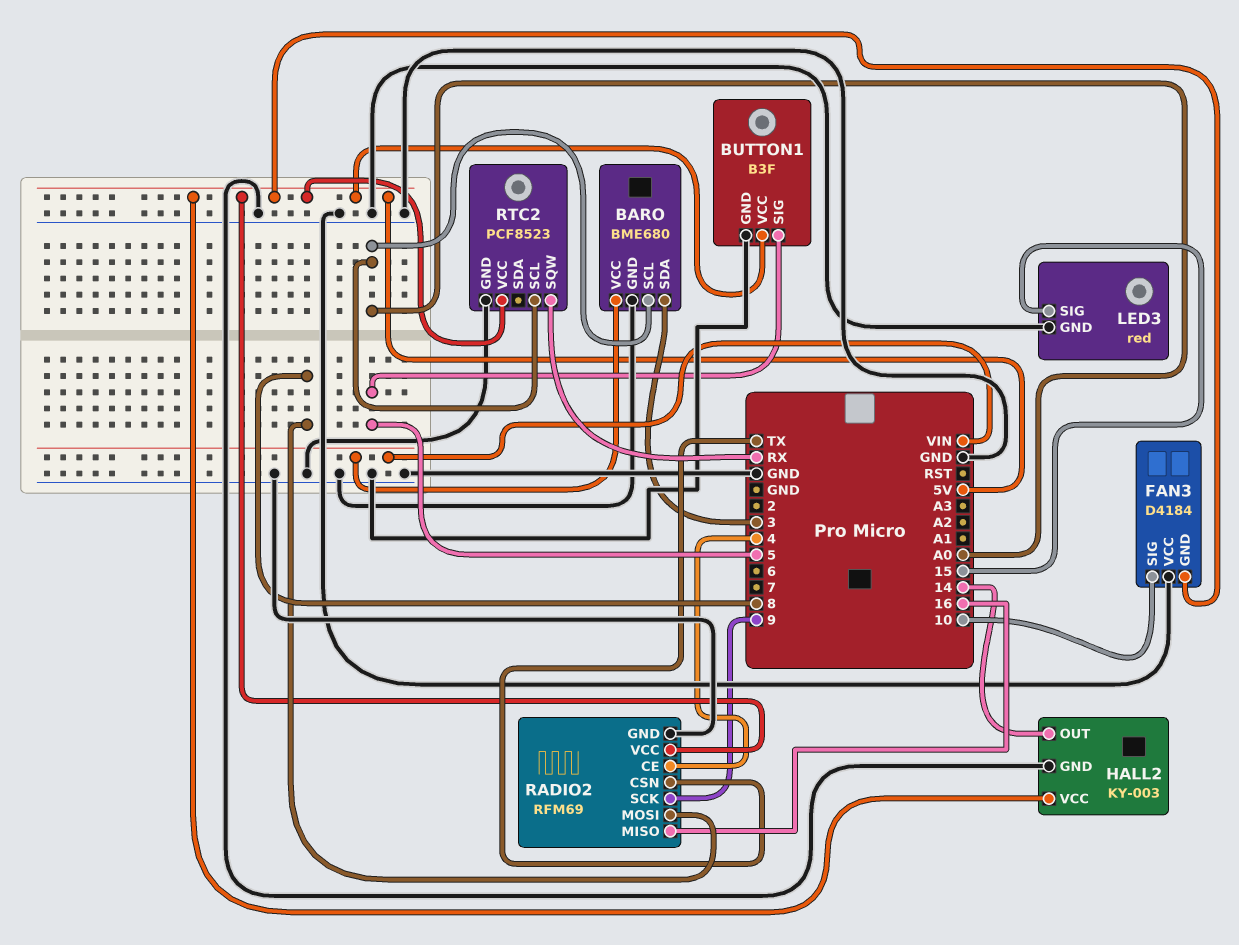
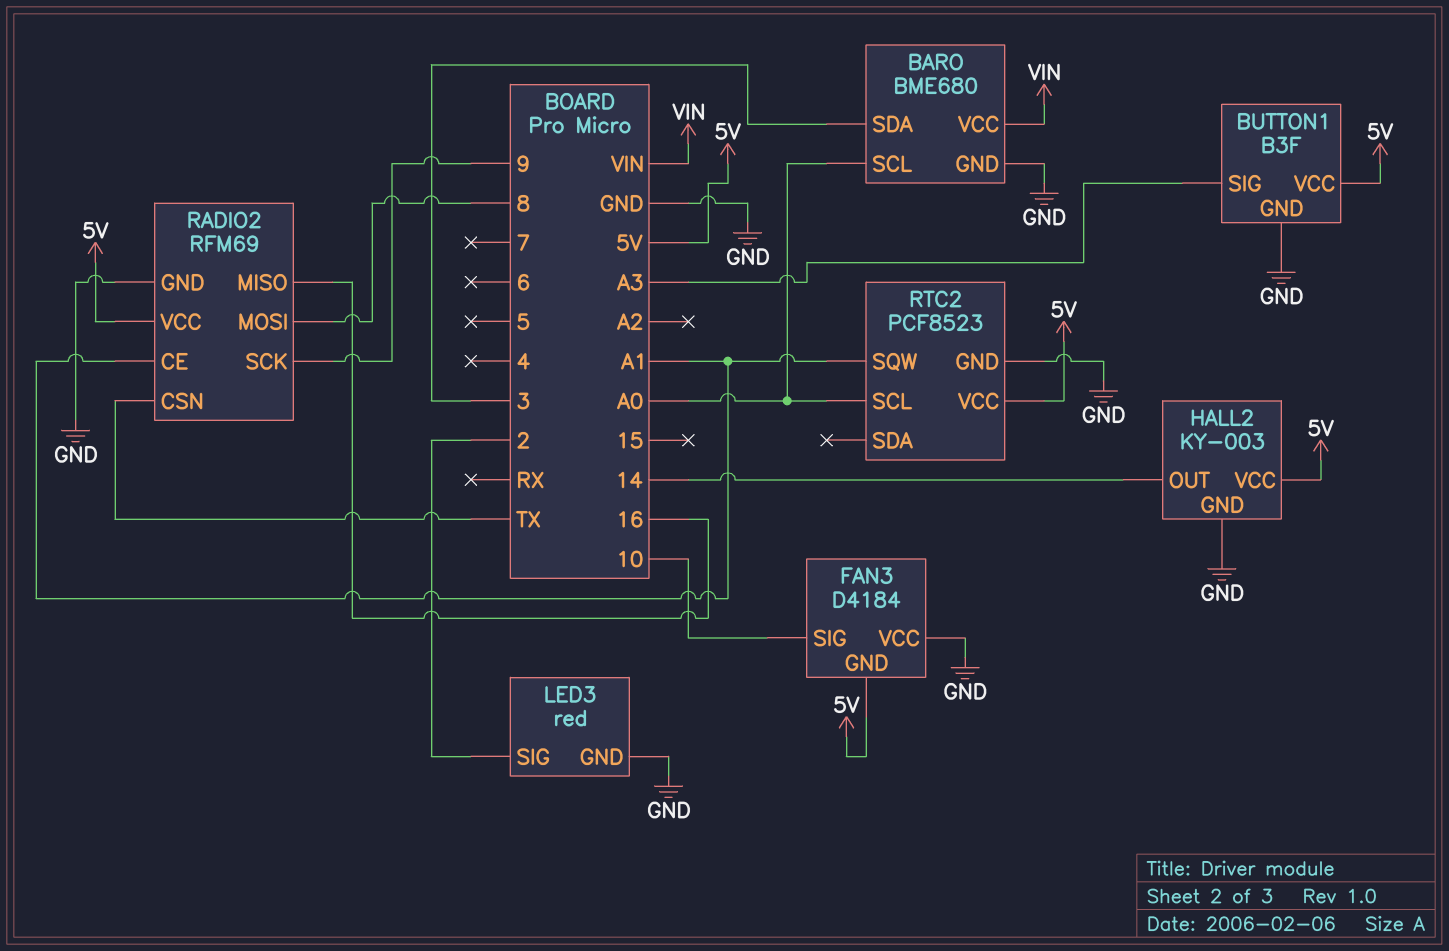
BUTTON1 pin SIG: 5 -> A3
LED3 pin SIG: 15 -> 2
RADIO2 pin CE: 4 -> A1
RTC2 pin SQW: RX -> A1

